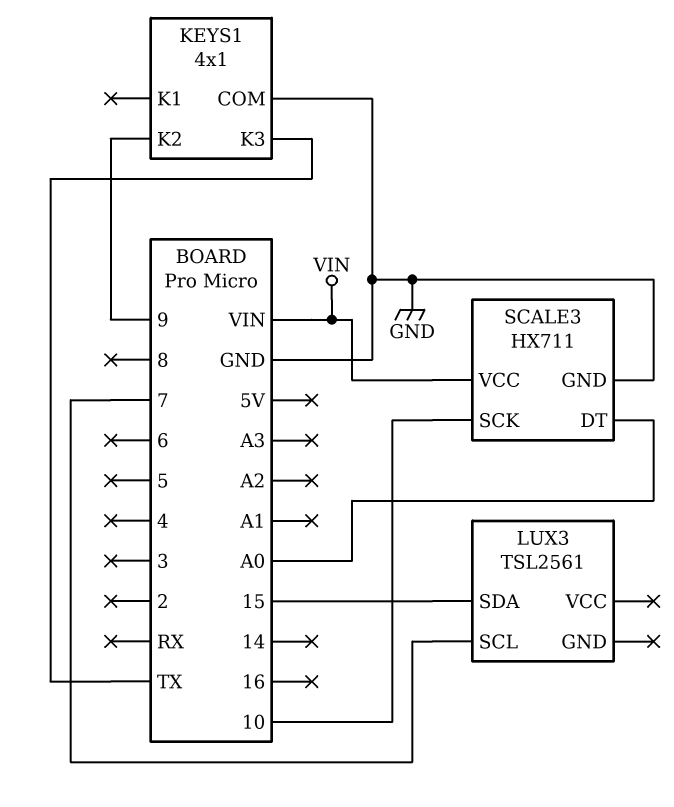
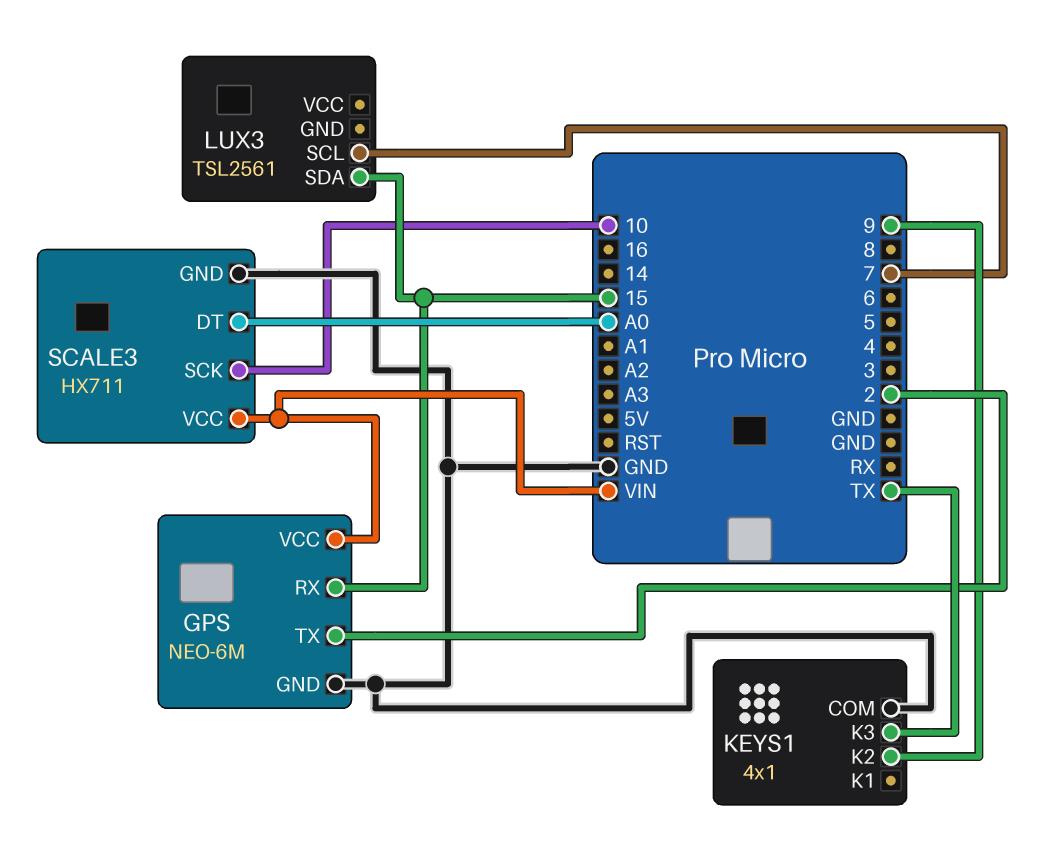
GPS: none -> NEO-6M
GPS pin GND: none -> GND
GPS pin RX: none -> 15
GPS pin TX: none -> 2
GPS pin VCC: none -> VIN

